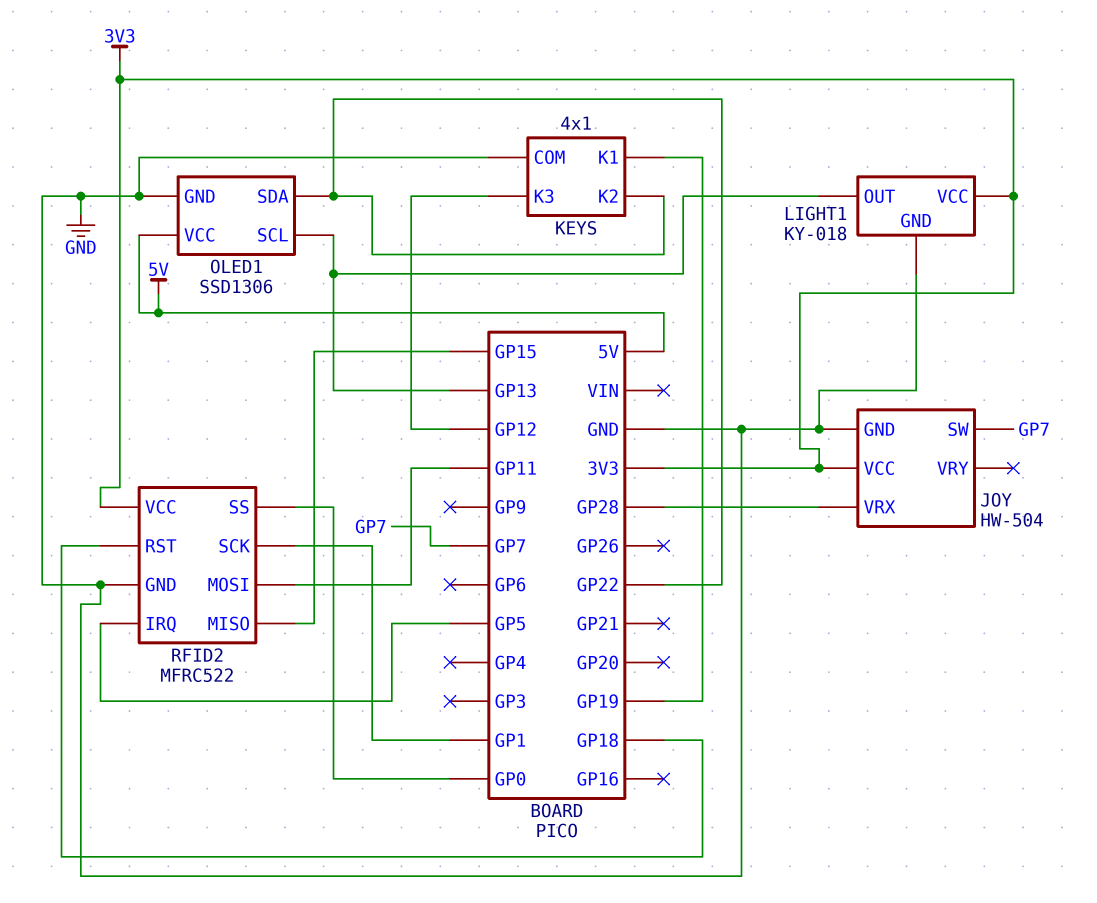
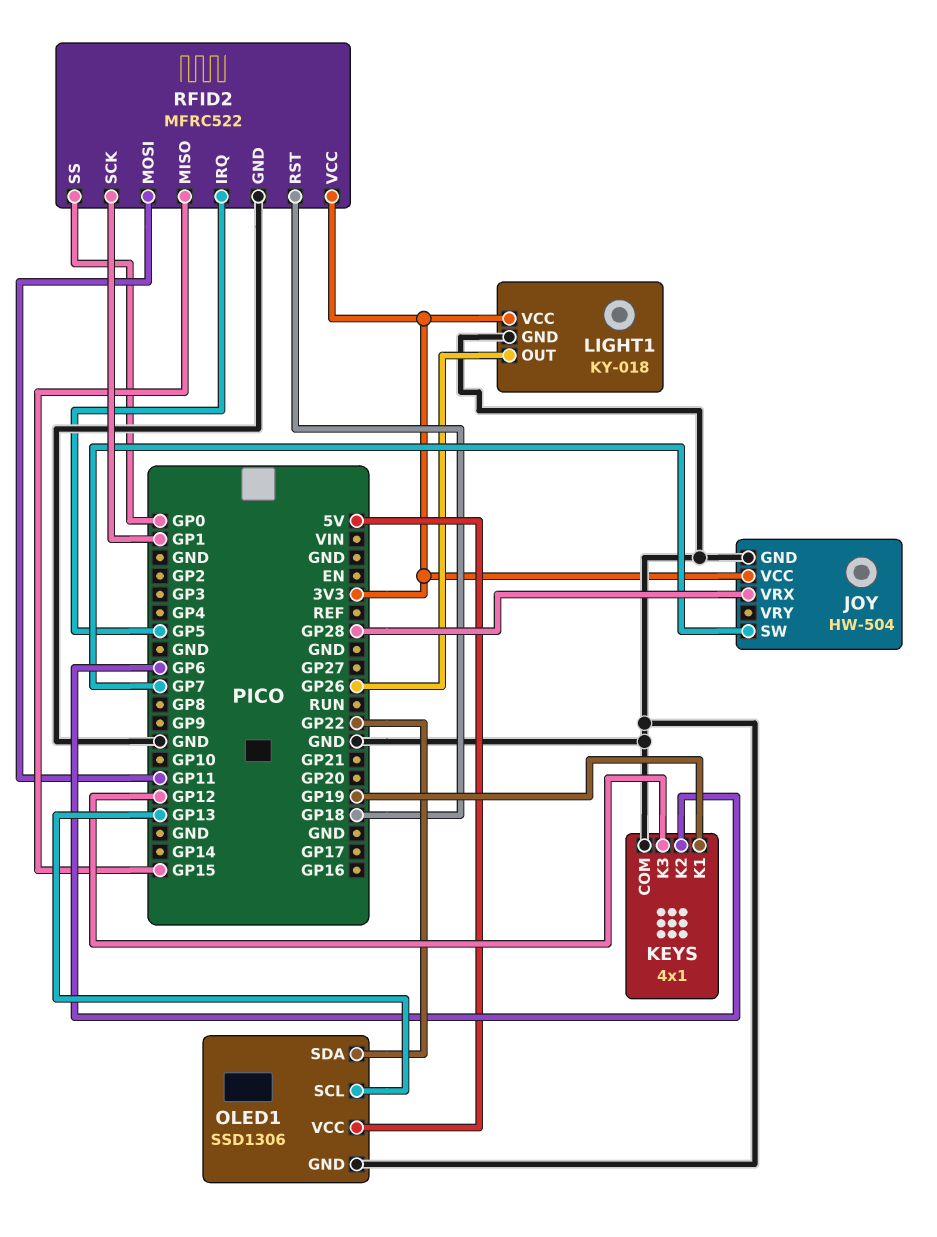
KEYS pin K2: GP22 -> GP6
LIGHT1 pin OUT: GP13 -> GP26

